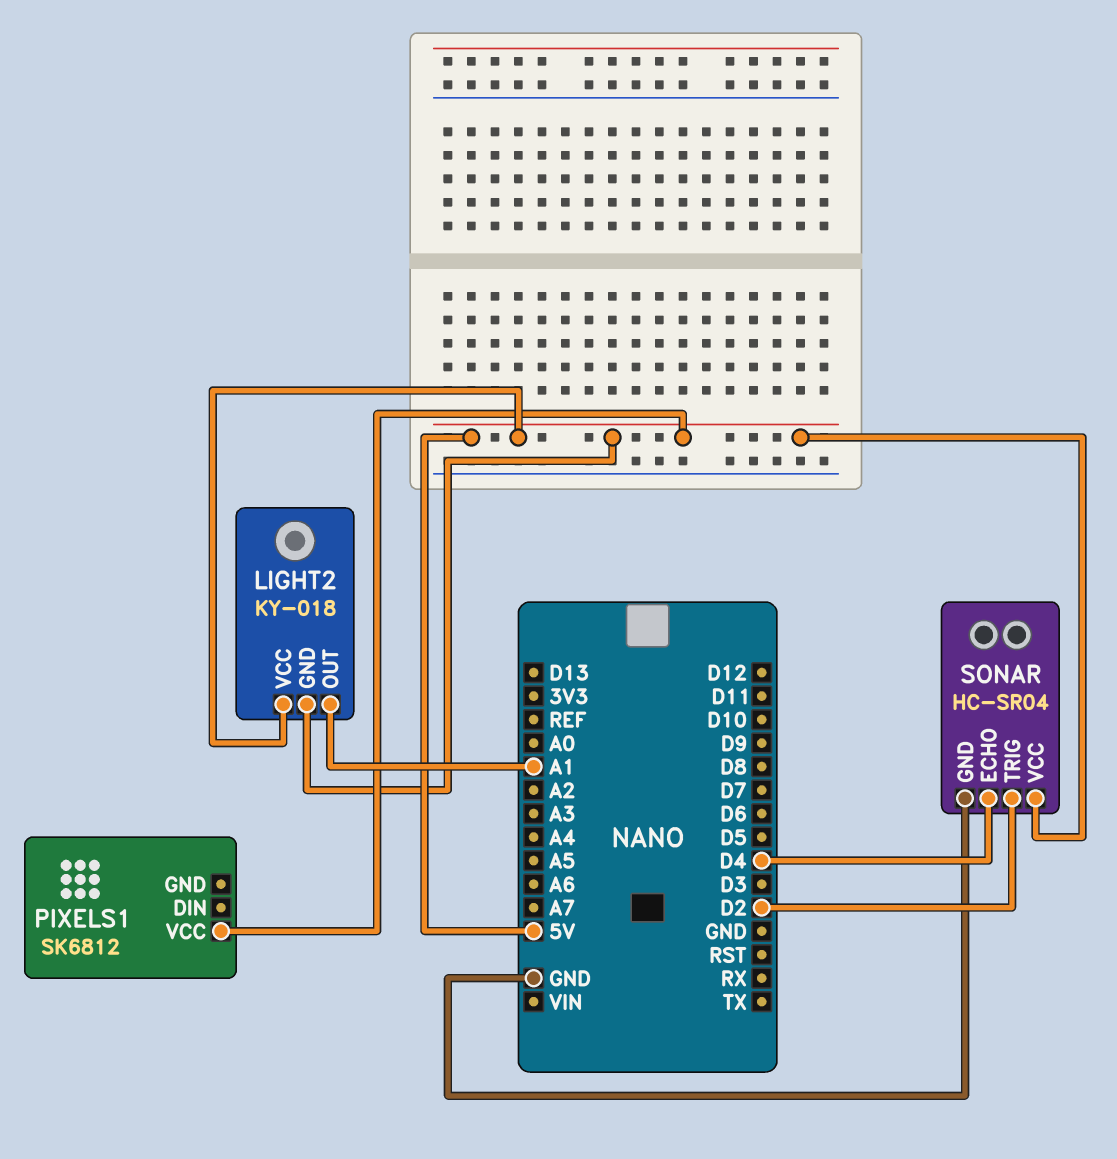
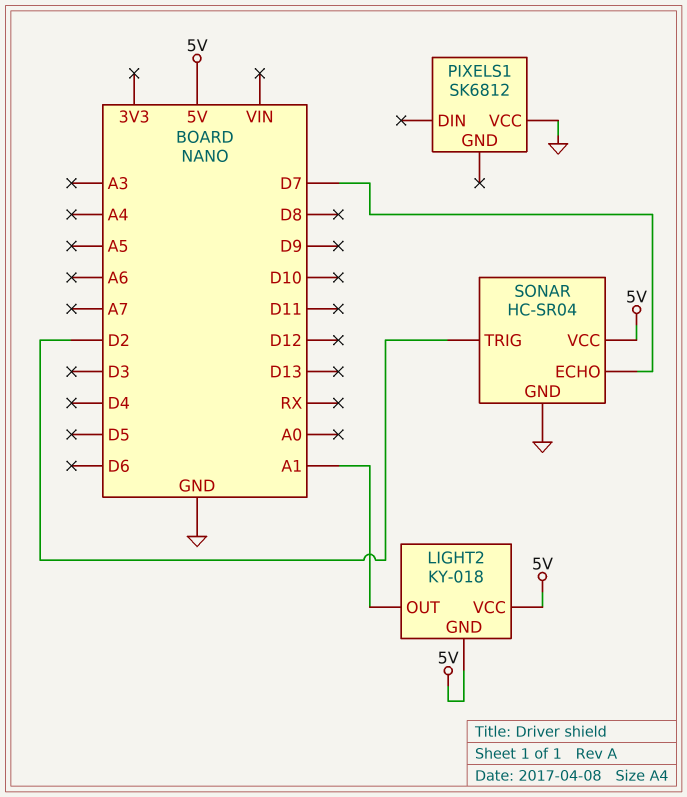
PIXELS1 pin VCC: 5V -> GND
SONAR pin ECHO: D4 -> D7

